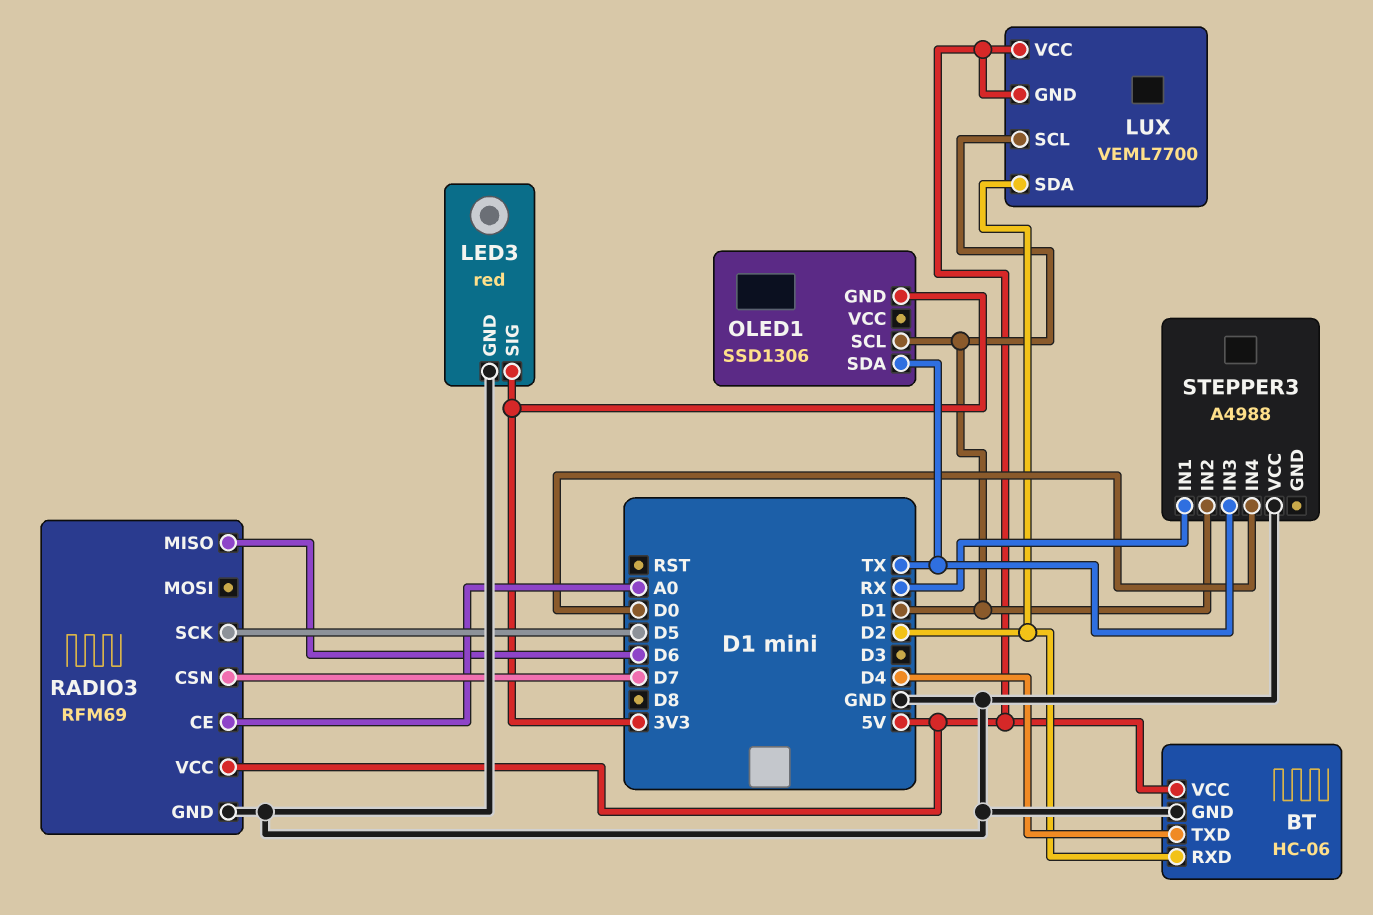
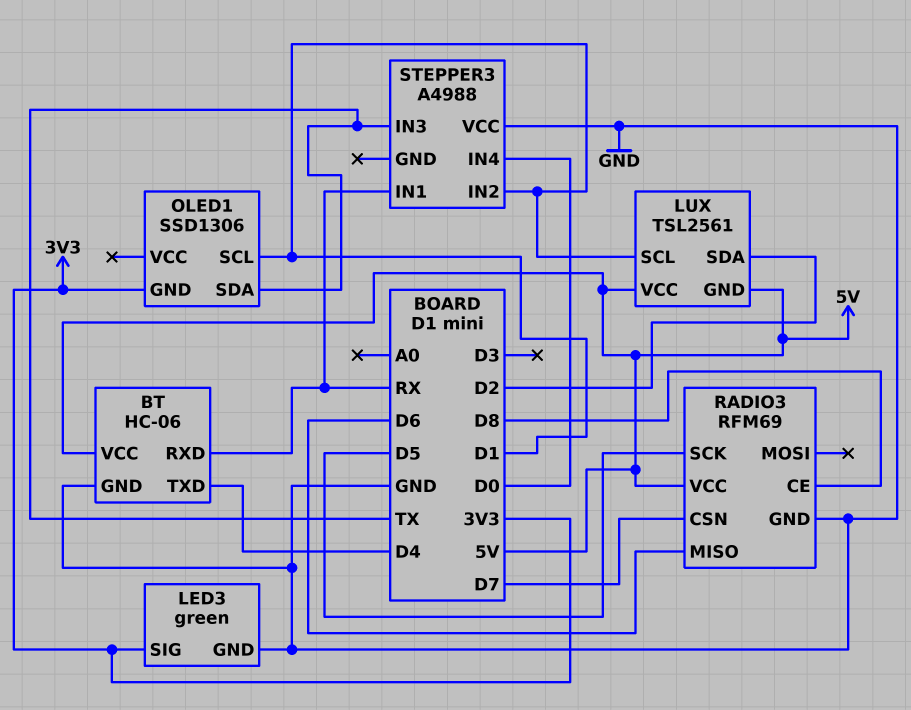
BT pin RXD: D2 -> RX
LED3: red -> green
LUX: VEML7700 -> TSL2561
RADIO3 pin CE: A0 -> D8

